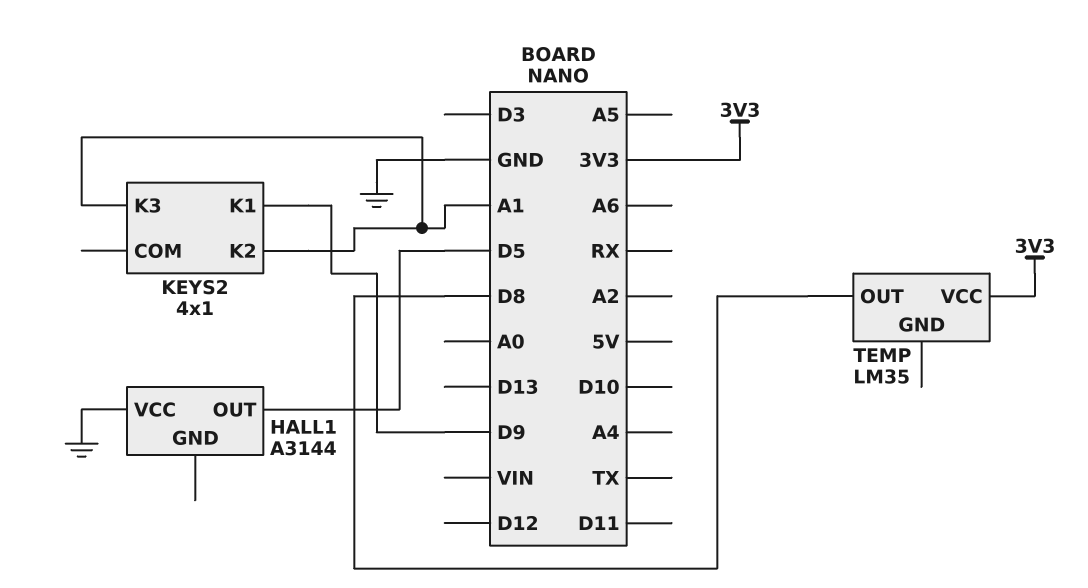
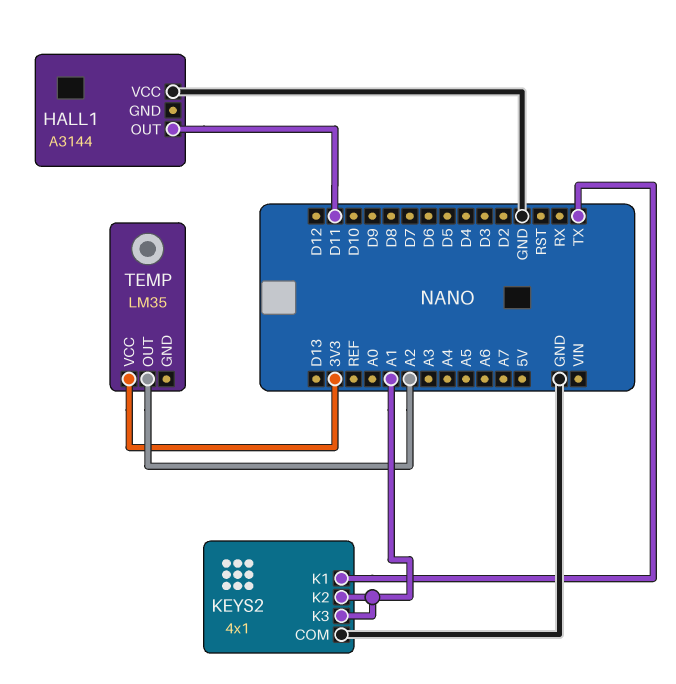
HALL1 pin OUT: D5 -> D11
KEYS2 pin COM: none -> GND
KEYS2 pin K1: D9 -> TX
TEMP pin OUT: D8 -> A2

